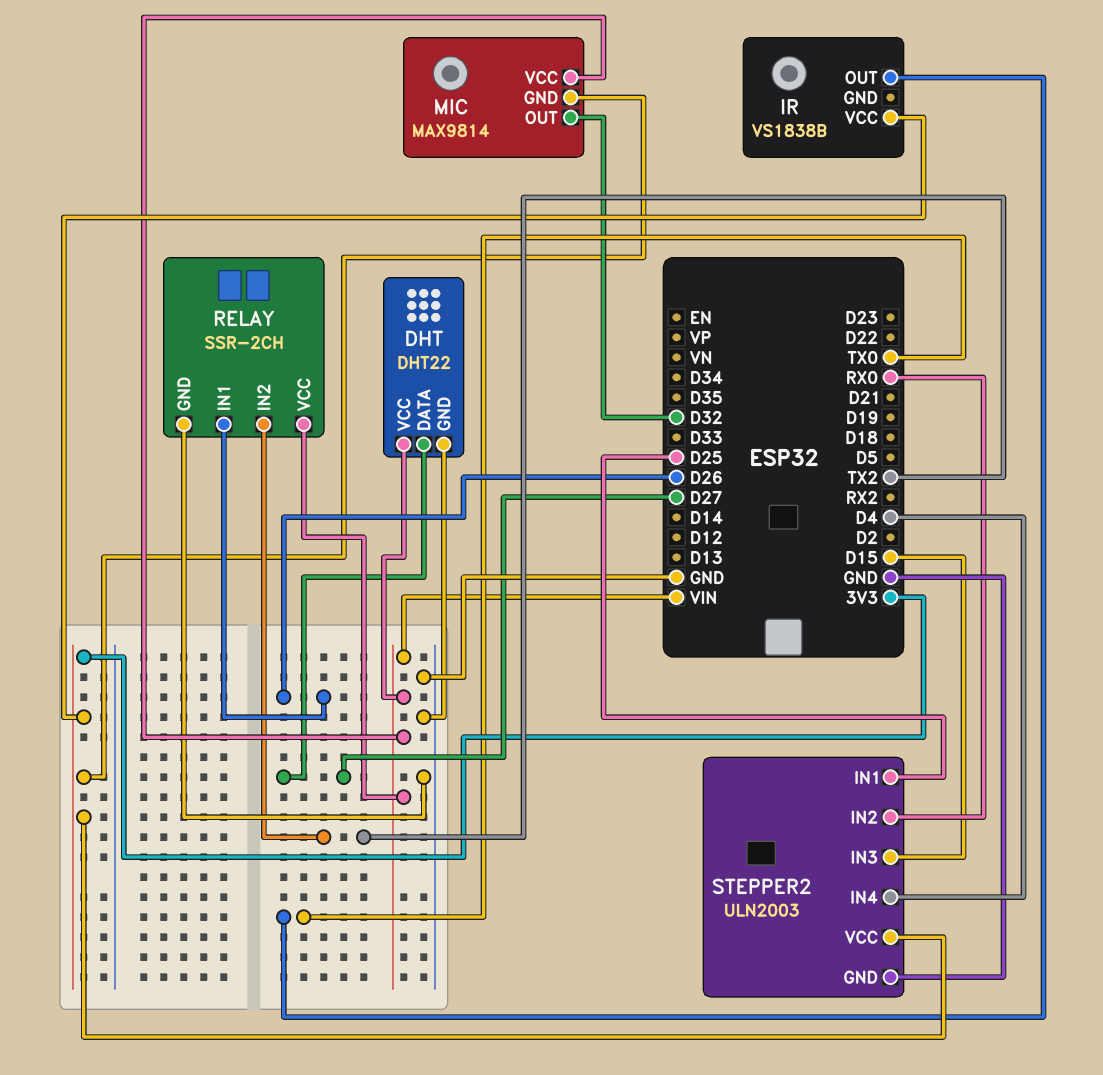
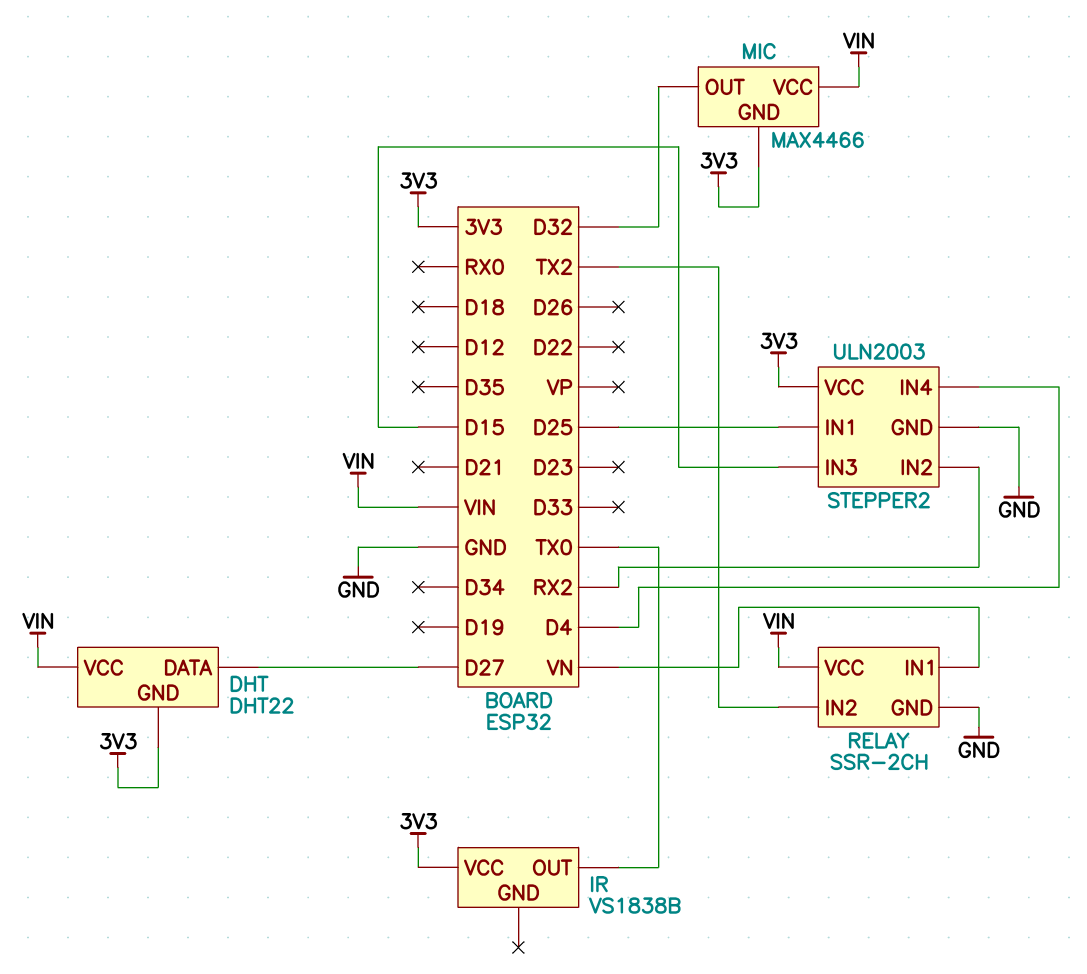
DHT pin GND: GND -> 3V3
MIC: MAX9814 -> MAX4466
RELAY pin IN1: D26 -> VN
STEPPER2 pin IN2: RX0 -> RX2

